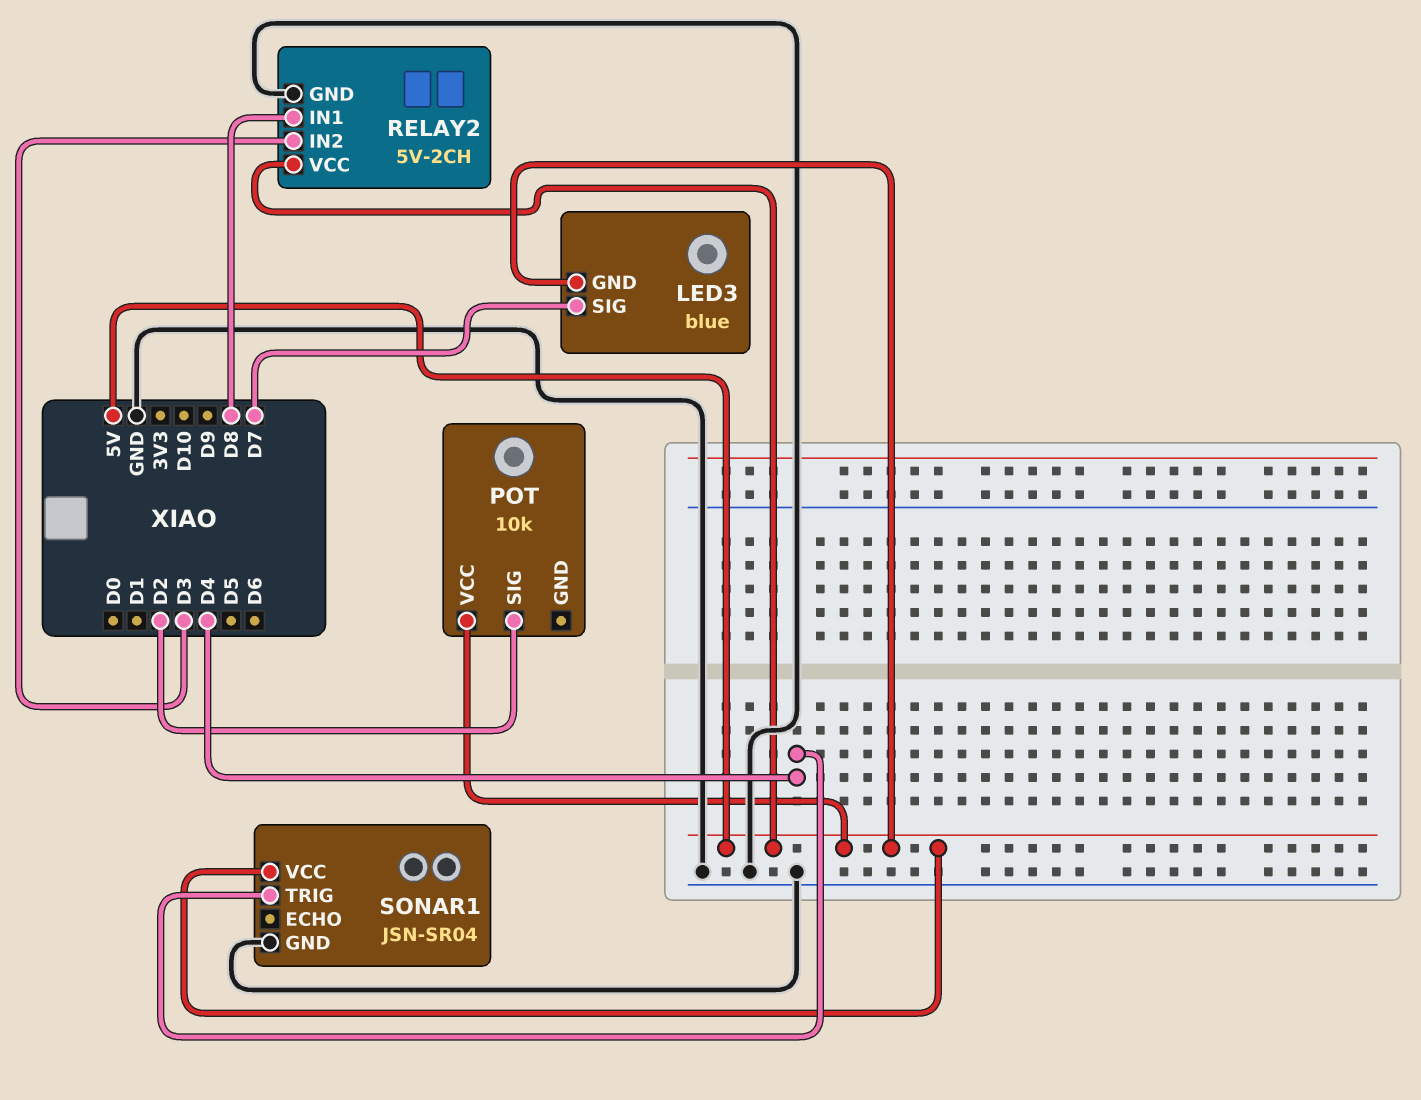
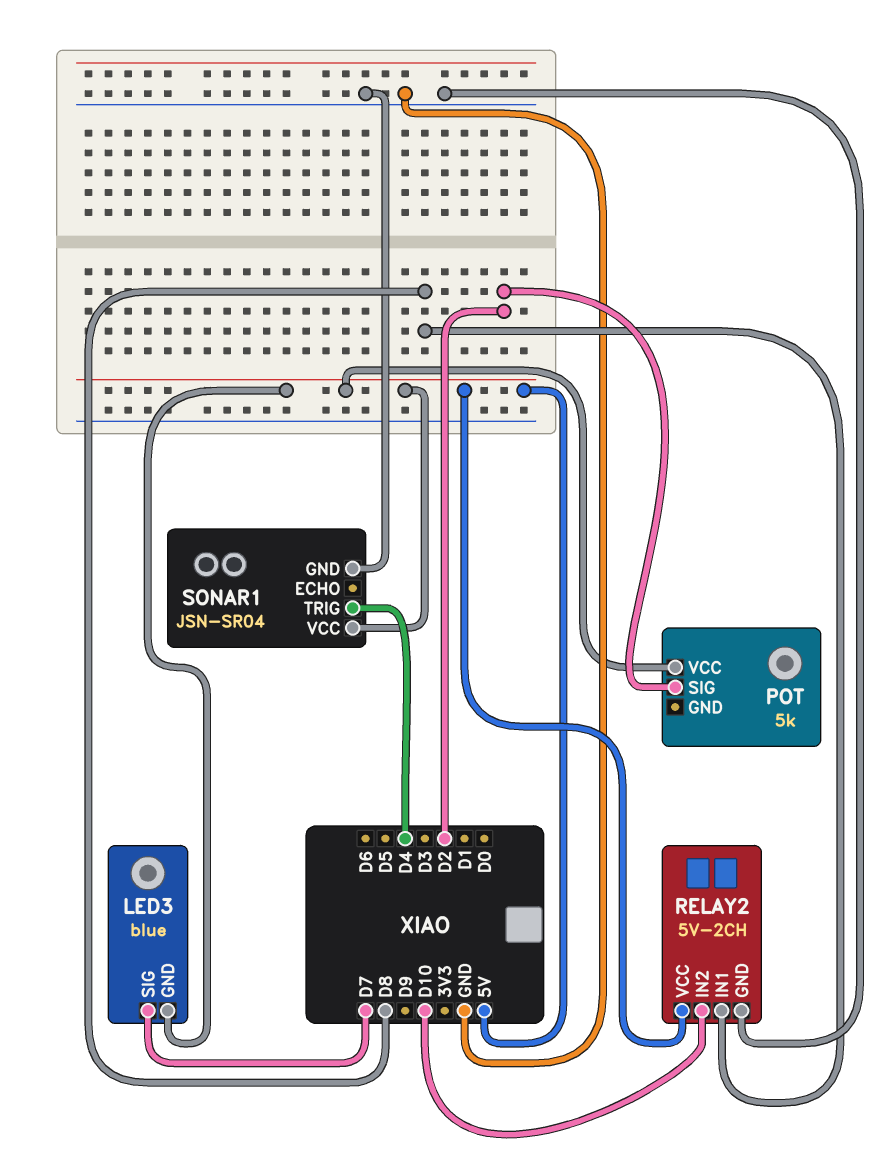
POT: 10k -> 5k
RELAY2 pin IN2: D3 -> D10

